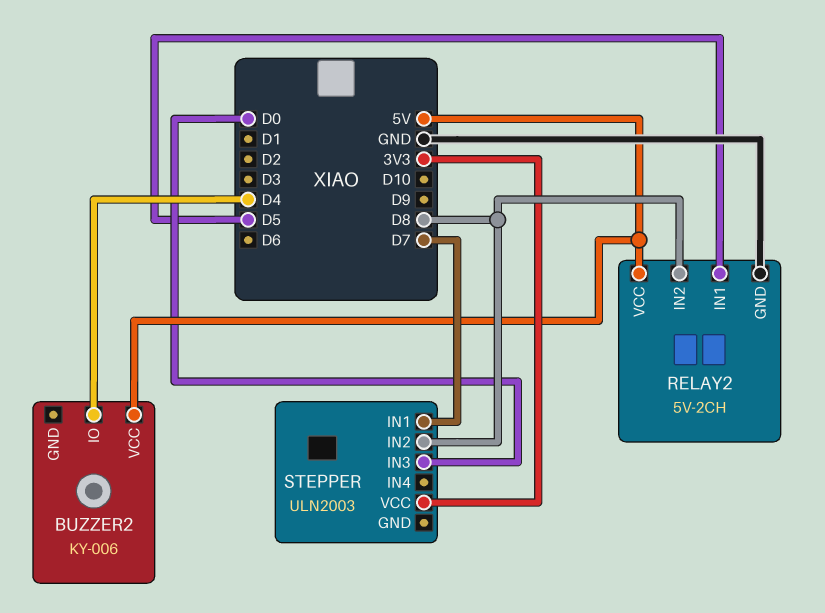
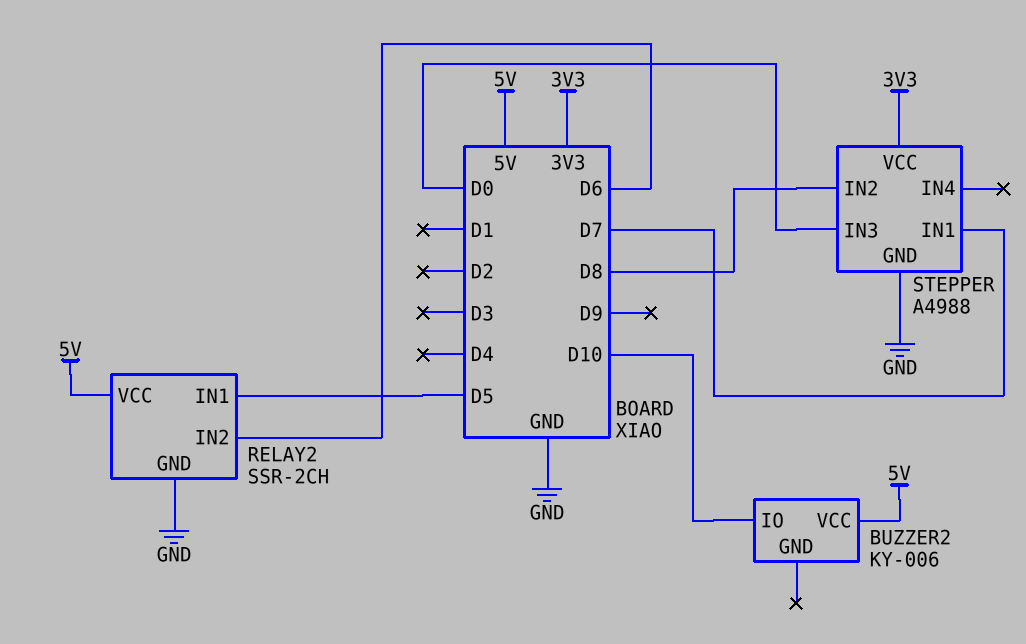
BUZZER2 pin IO: D4 -> D10
RELAY2: 5V-2CH -> SSR-2CH
RELAY2 pin IN2: D8 -> D6
STEPPER: ULN2003 -> A4988
STEPPER pin GND: none -> GND

